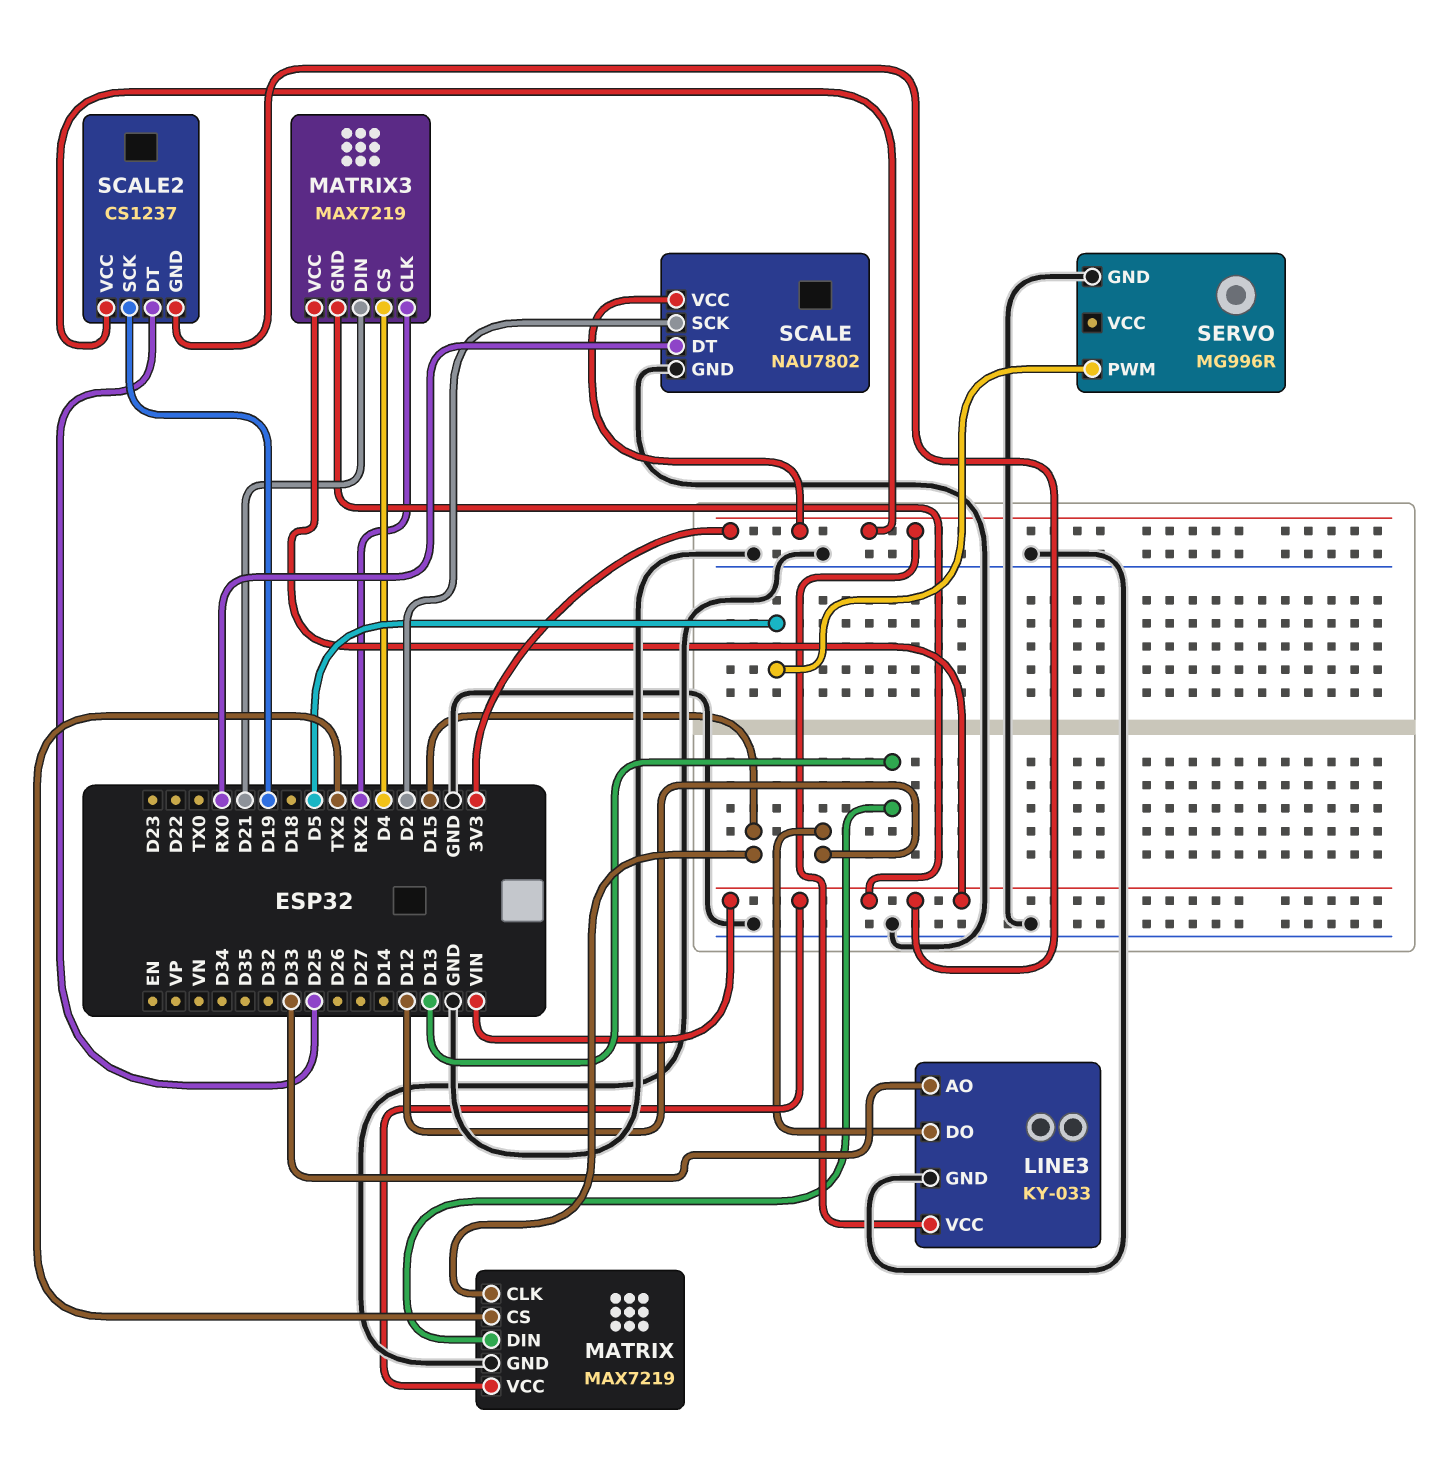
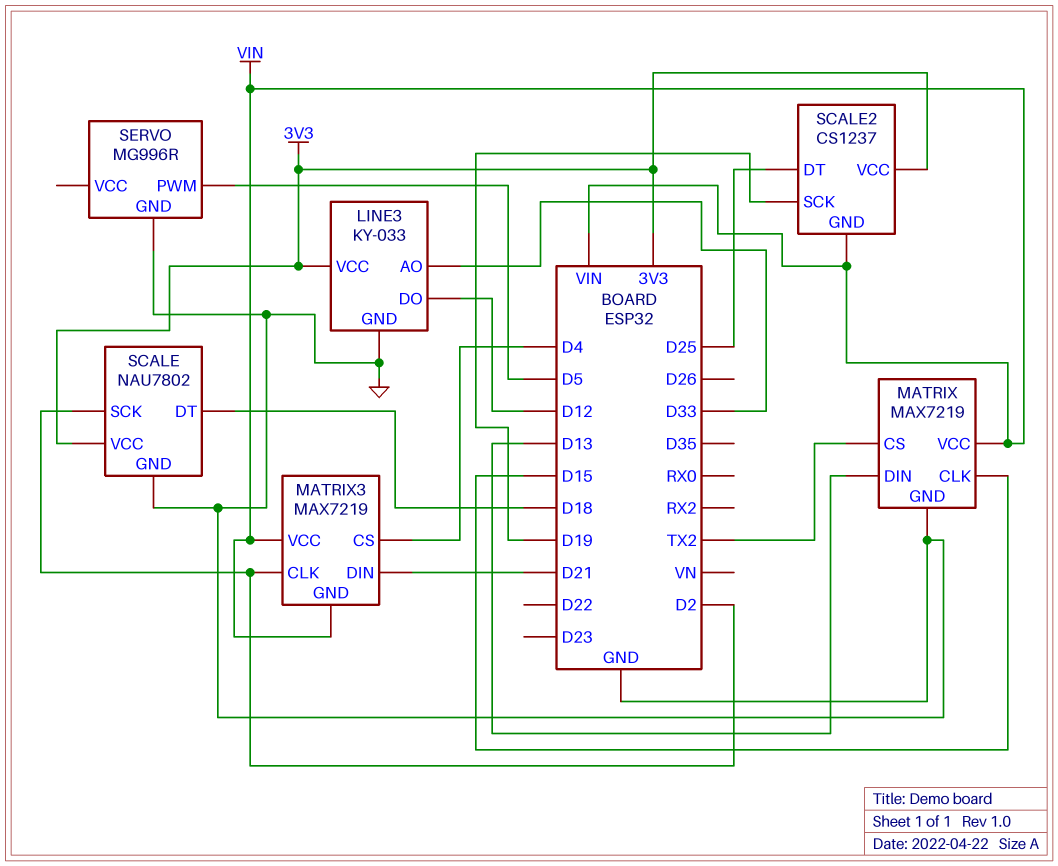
MATRIX3 pin CLK: RX2 -> D2
SCALE pin DT: RX0 -> D18

